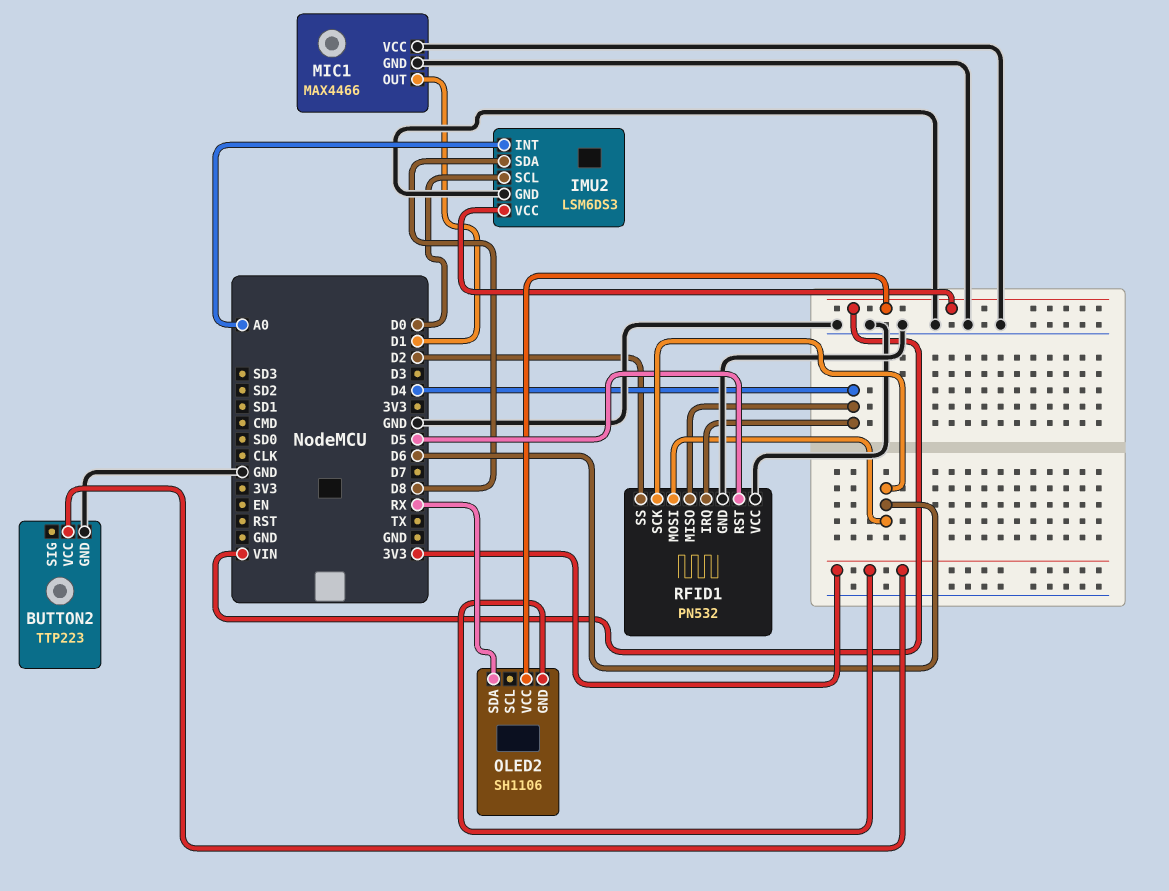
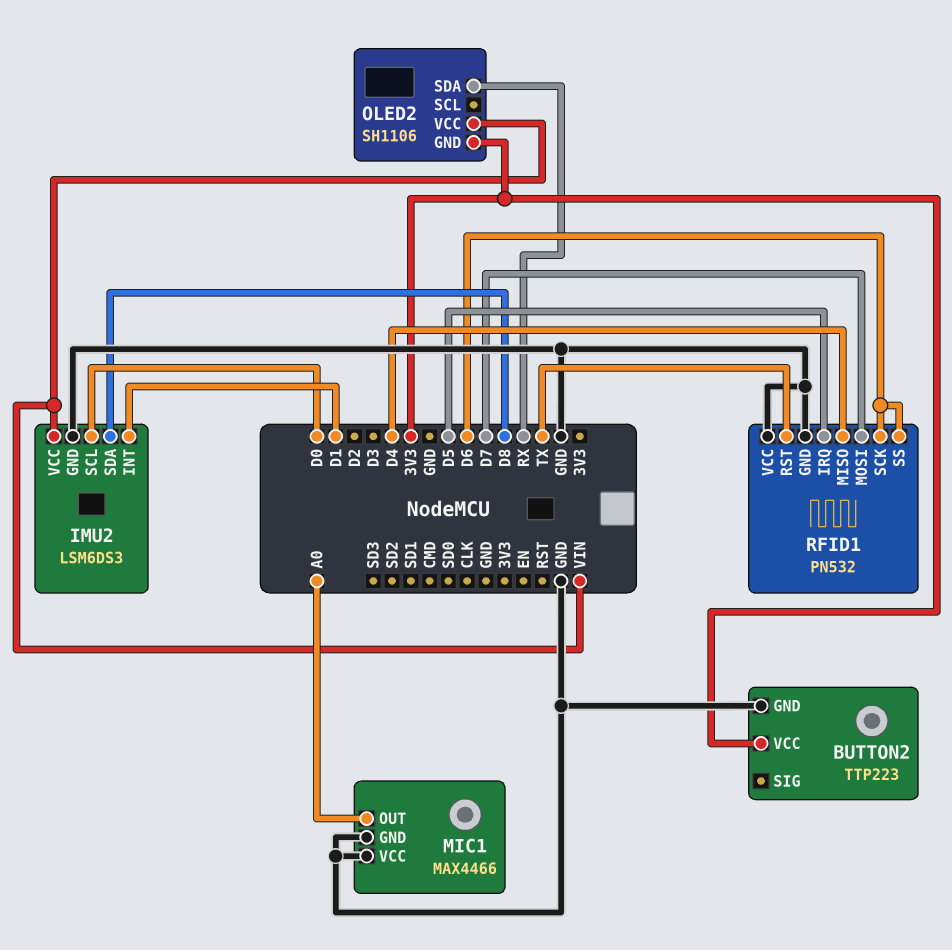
IMU2 pin INT: A0 -> D1
MIC1 pin OUT: D1 -> A0
RFID1 pin IRQ: D4 -> D5
RFID1 pin MOSI: D6 -> D7
RFID1 pin RST: D5 -> TX
RFID1 pin SS: D2 -> D6

